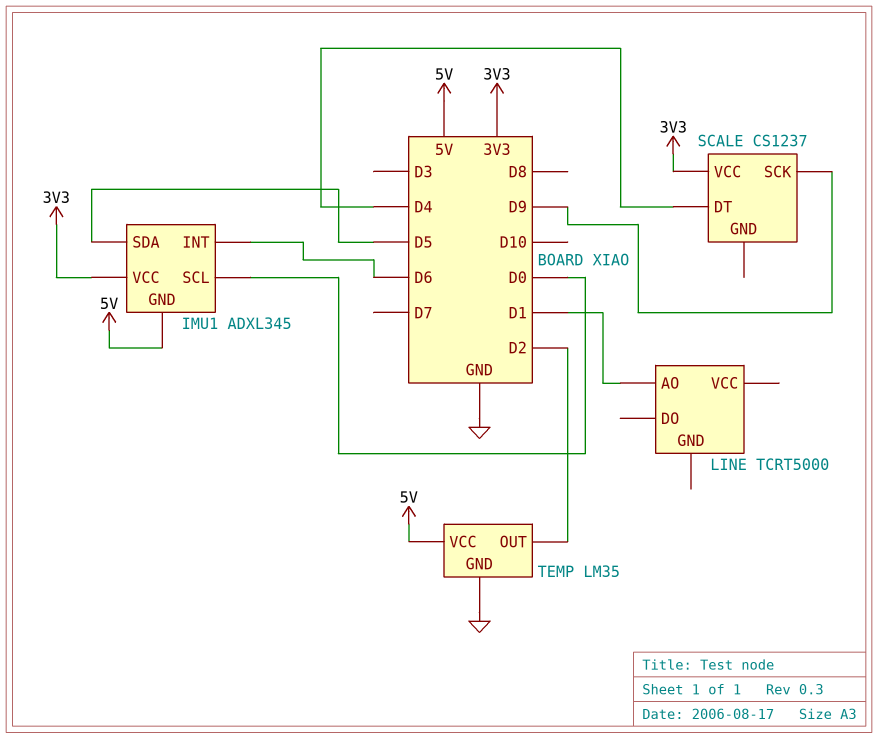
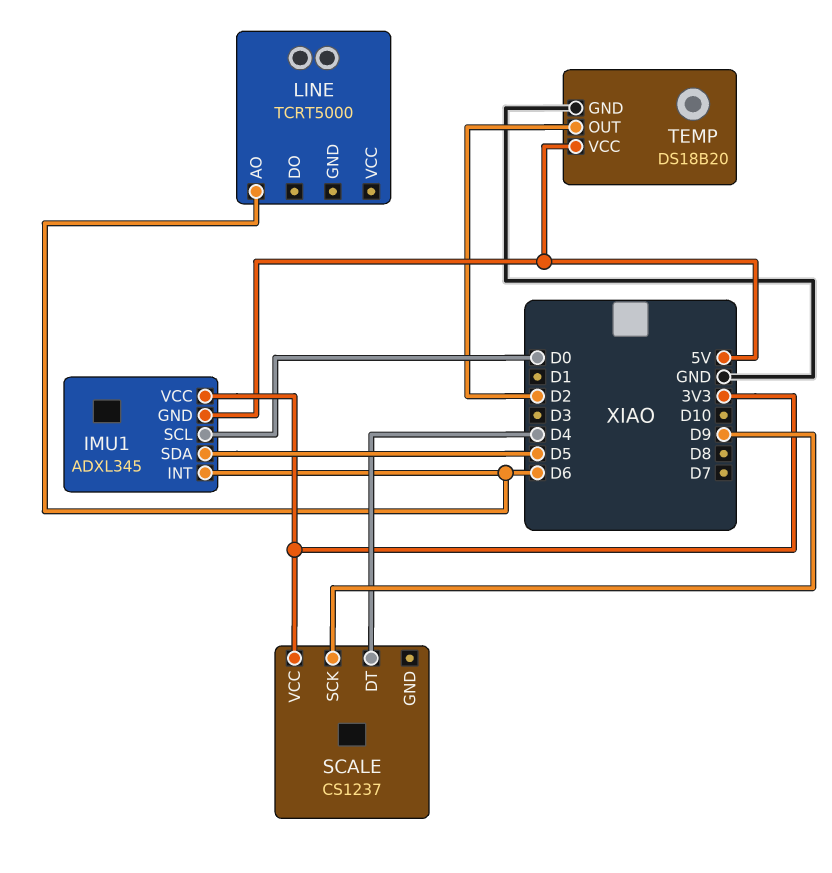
LINE pin AO: D1 -> D6
TEMP: LM35 -> DS18B20

